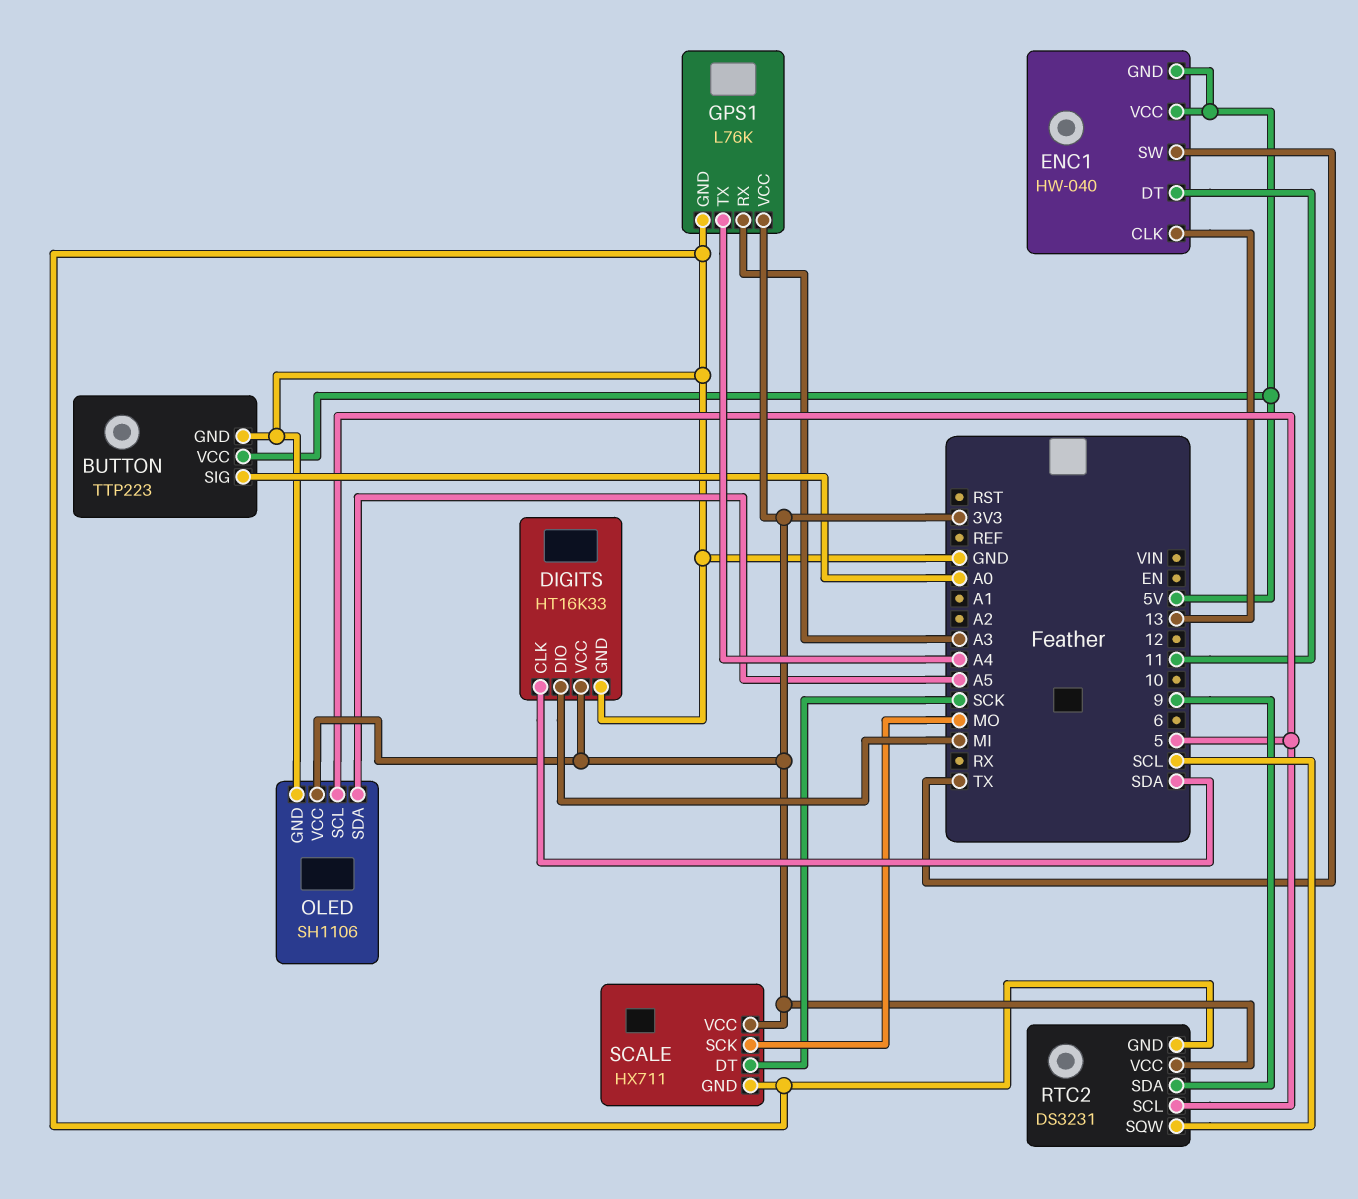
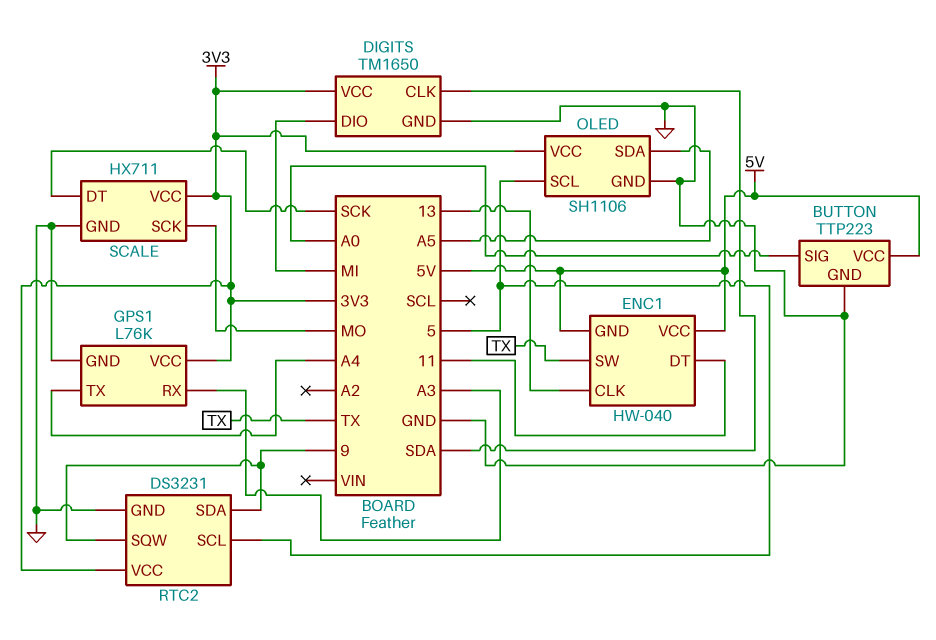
DIGITS: HT16K33 -> TM1650
RTC2 pin SQW: SCL -> 9

